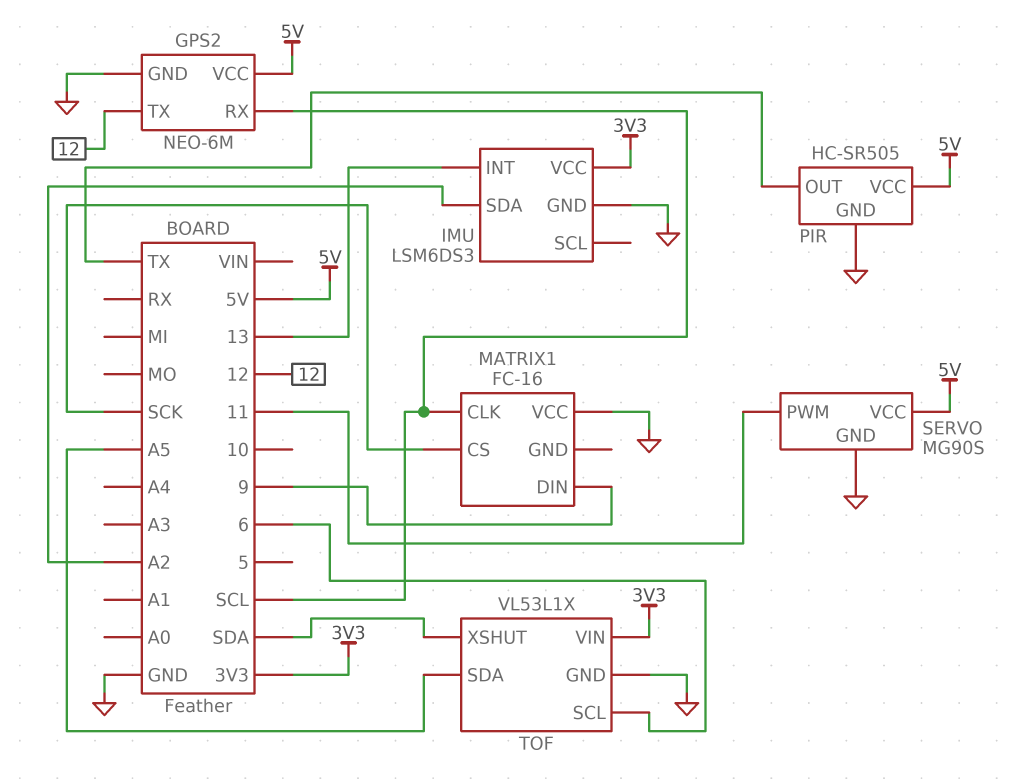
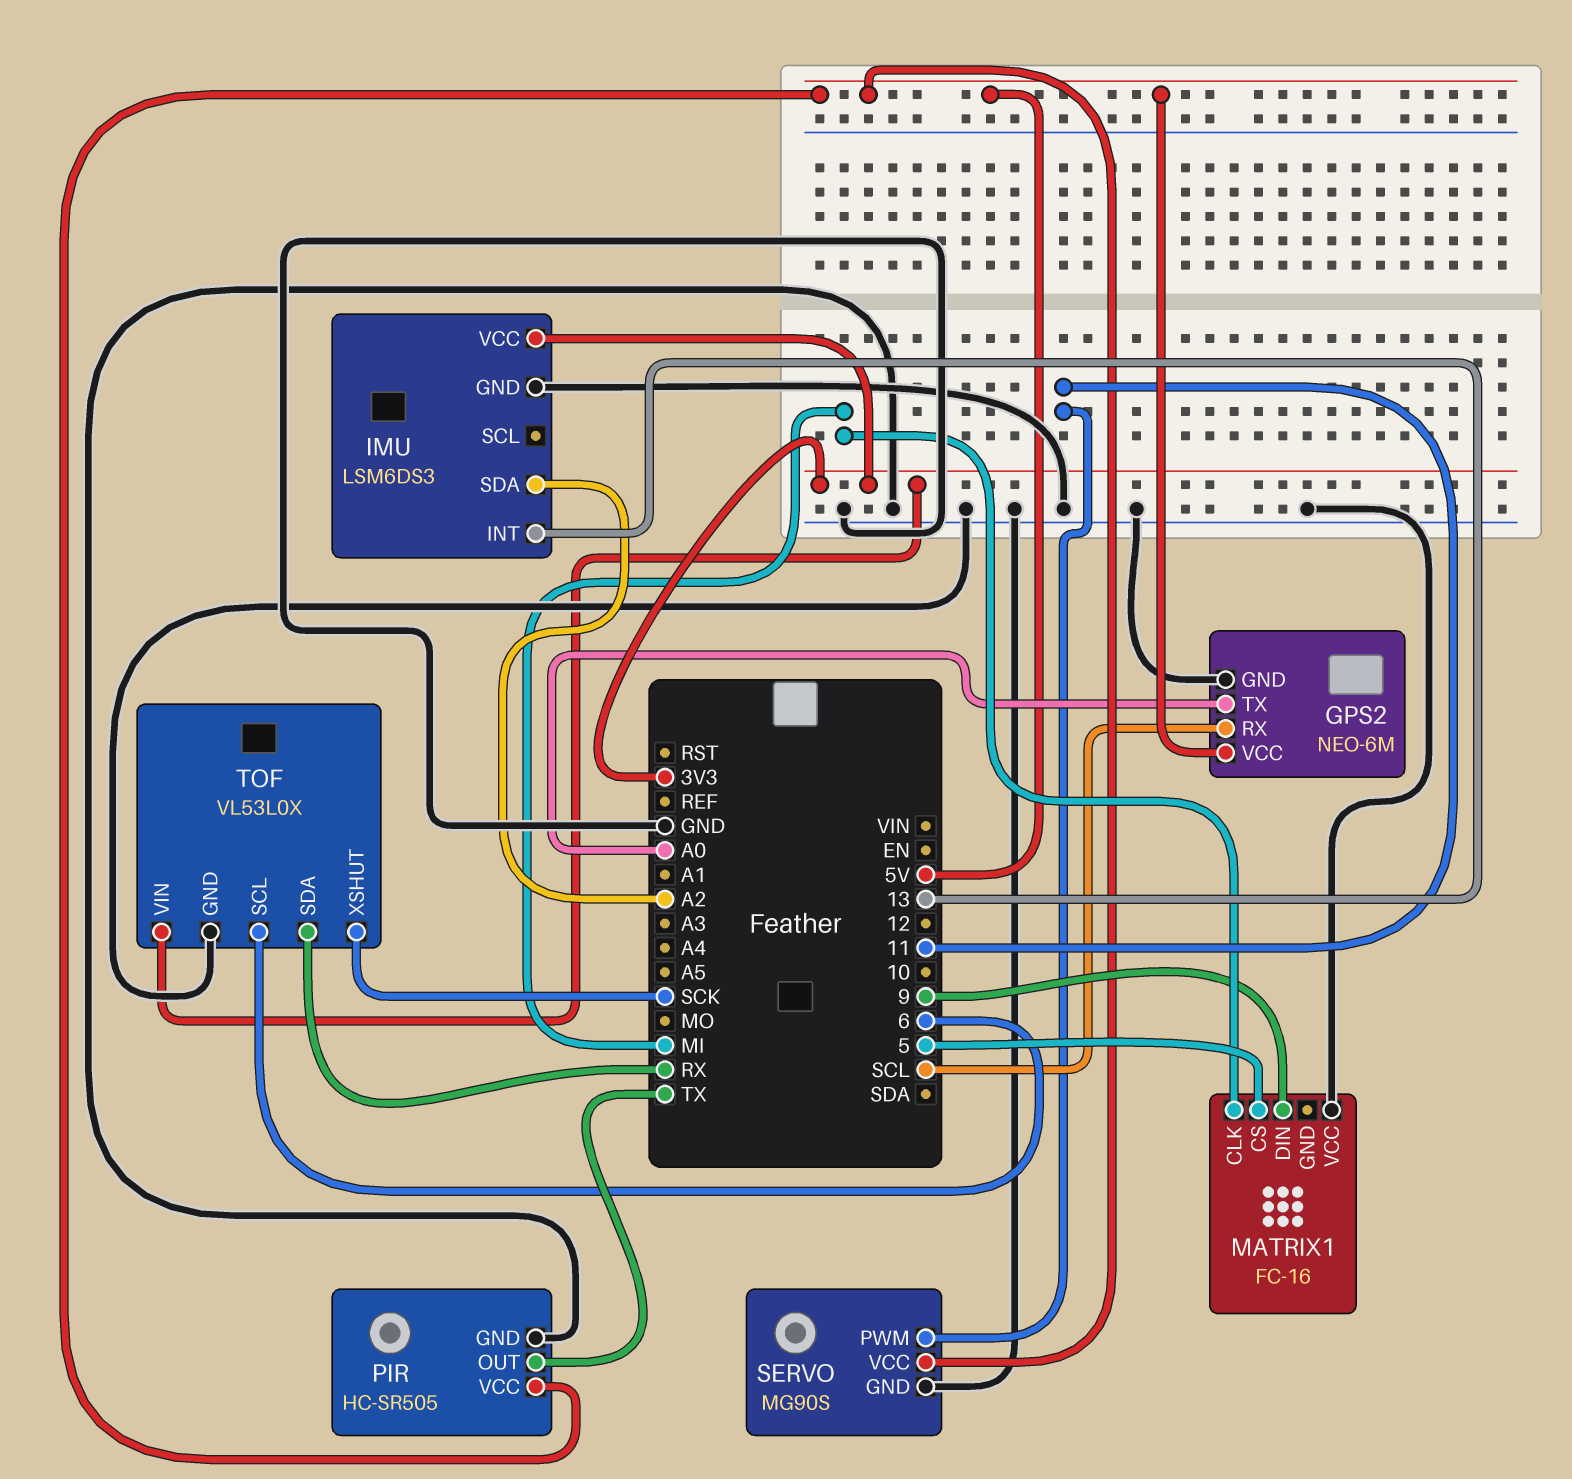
GPS2 pin TX: 12 -> A0
MATRIX1 pin CLK: SCL -> MI
MATRIX1 pin CS: SCK -> 5
TOF: VL53L1X -> VL53L0X
TOF pin SDA: A5 -> RX
TOF pin XSHUT: SDA -> SCK

